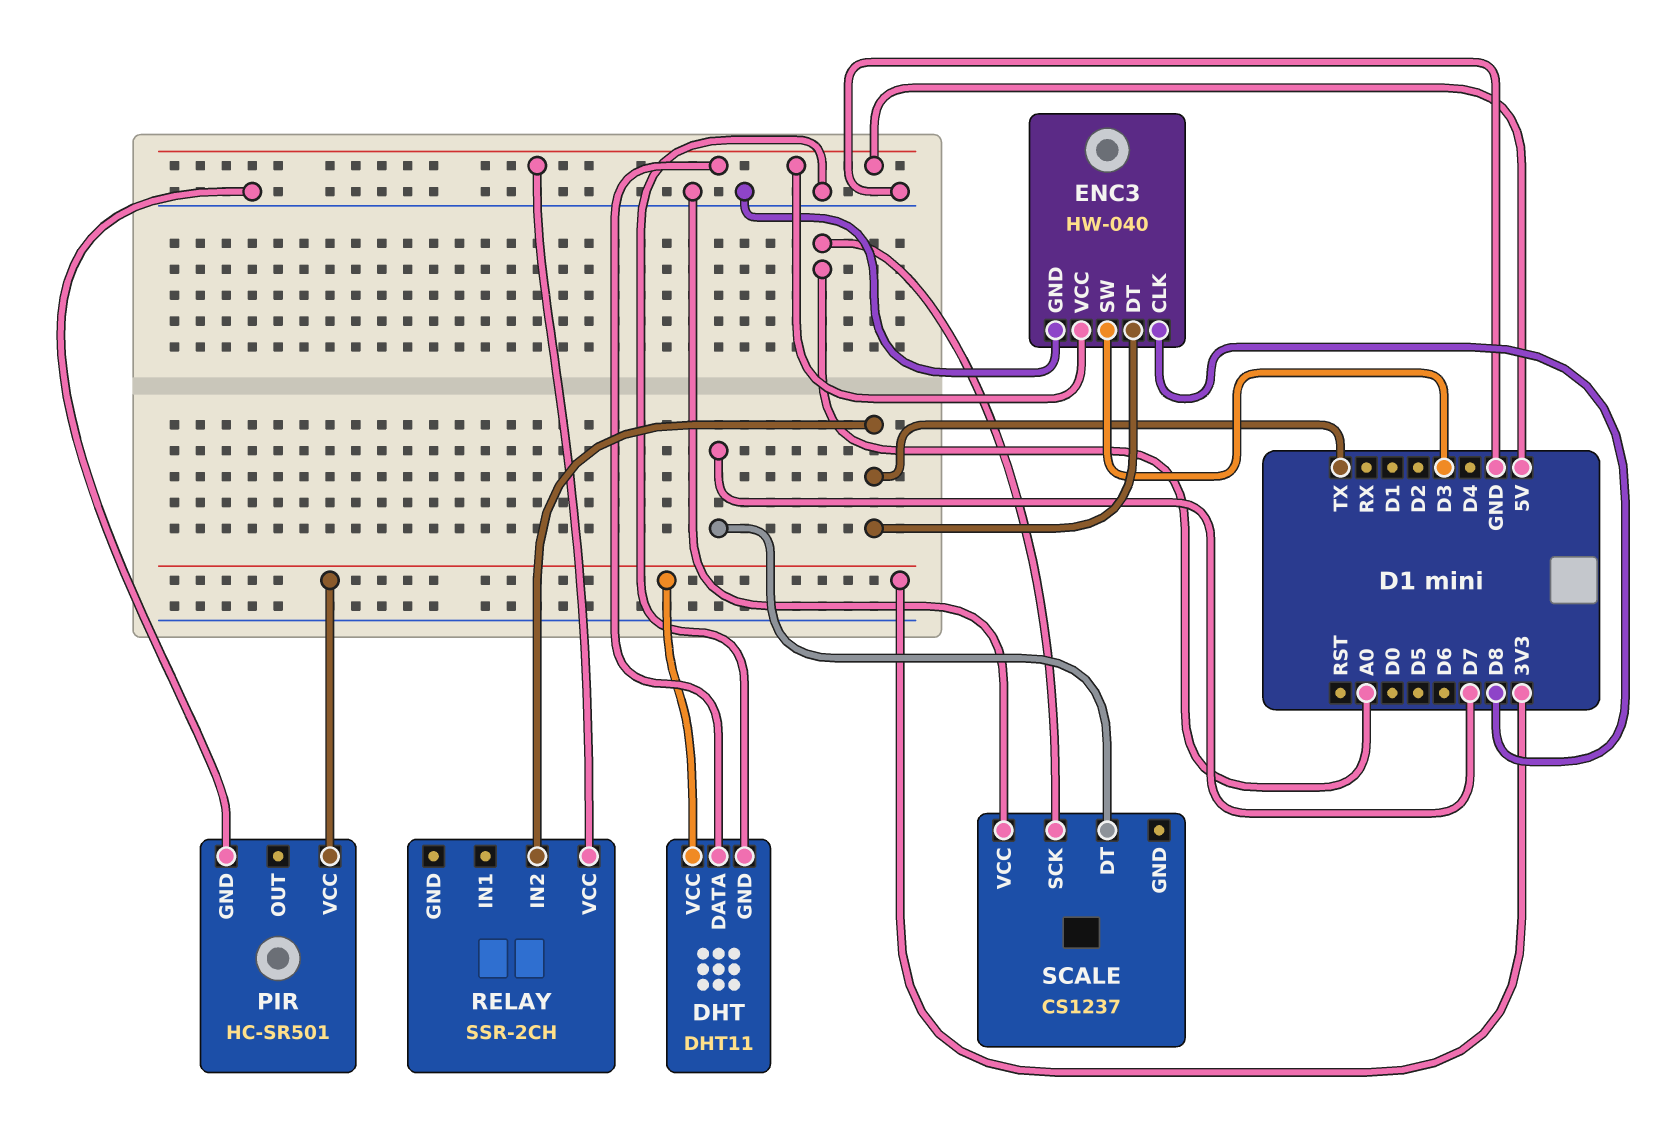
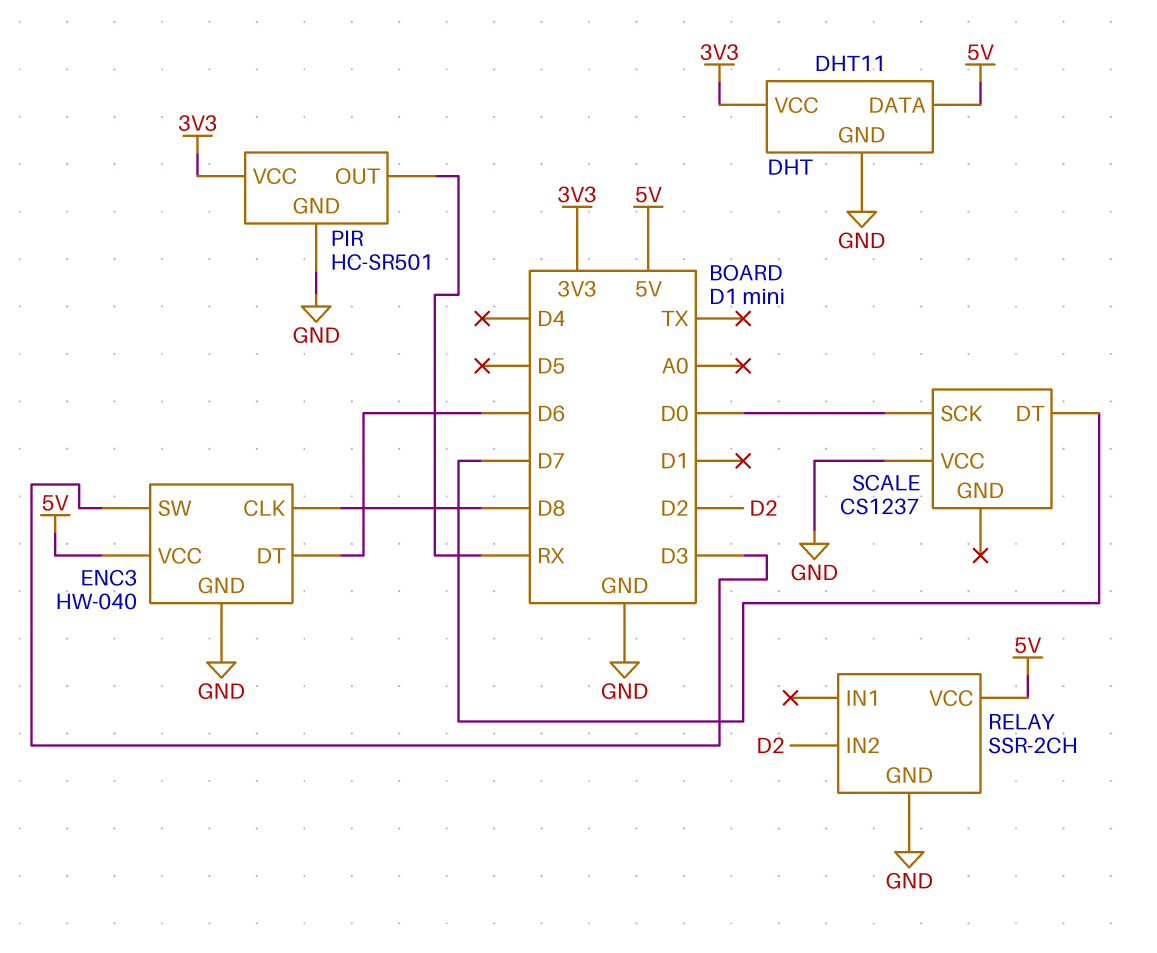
ENC3 pin DT: TX -> D6
PIR pin OUT: none -> RX
RELAY pin GND: none -> GND
RELAY pin IN2: TX -> D2
SCALE pin SCK: A0 -> D0

